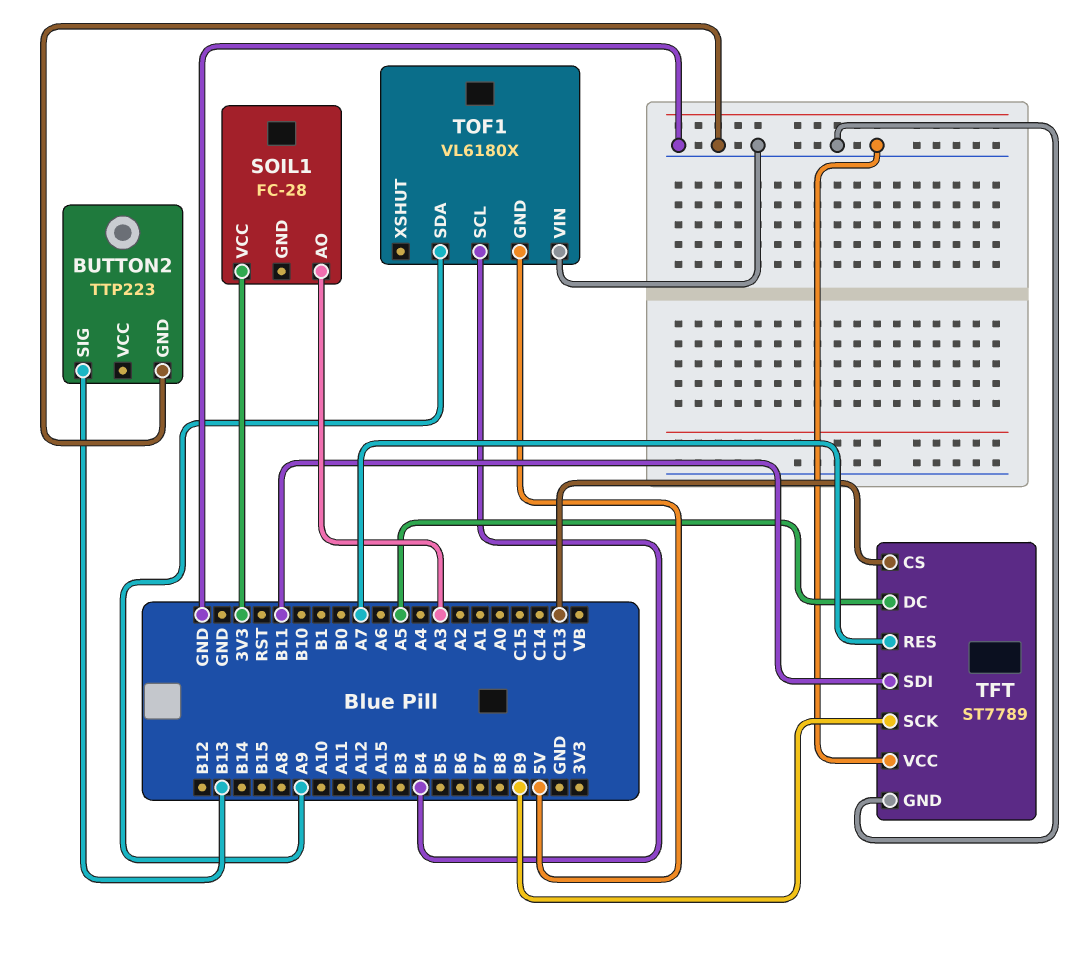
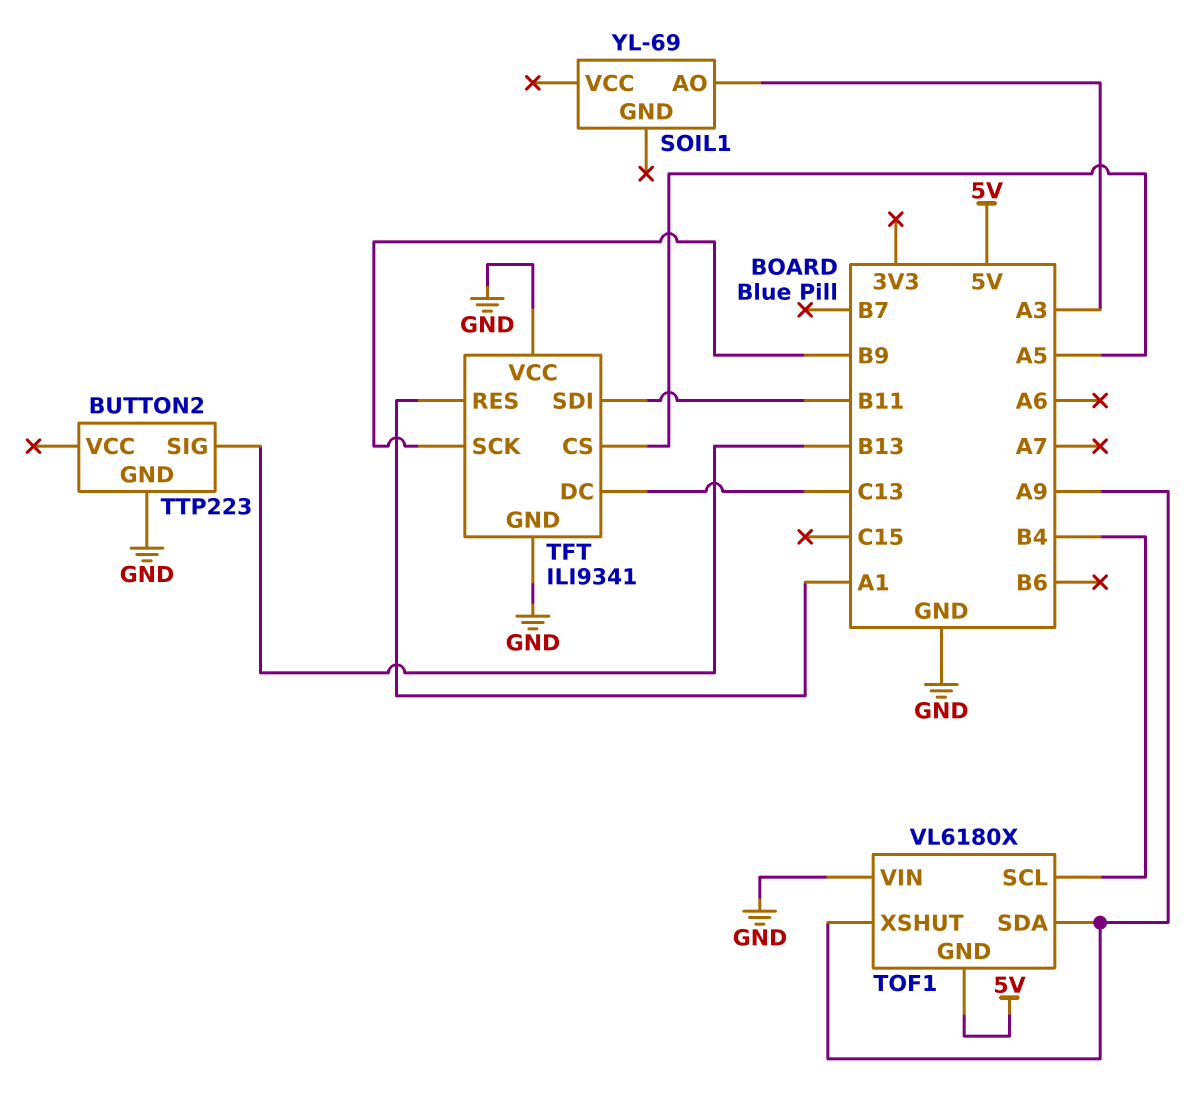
SOIL1: FC-28 -> YL-69
SOIL1 pin VCC: 3V3 -> none
TFT: ST7789 -> ILI9341
TFT pin CS: C13 -> A5
TFT pin DC: A5 -> C13
TFT pin RES: A7 -> A1
TOF1 pin XSHUT: none -> A9

